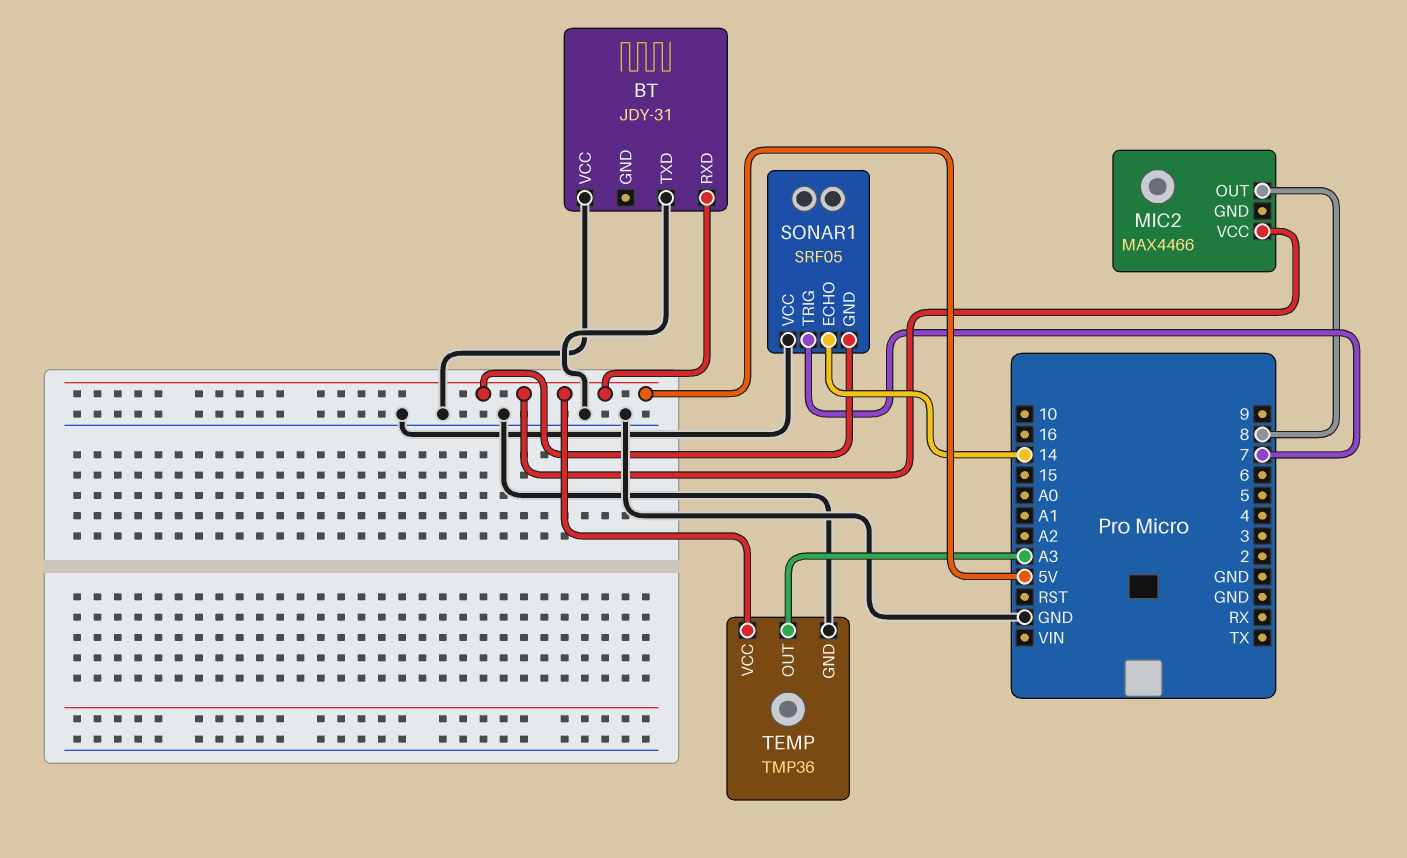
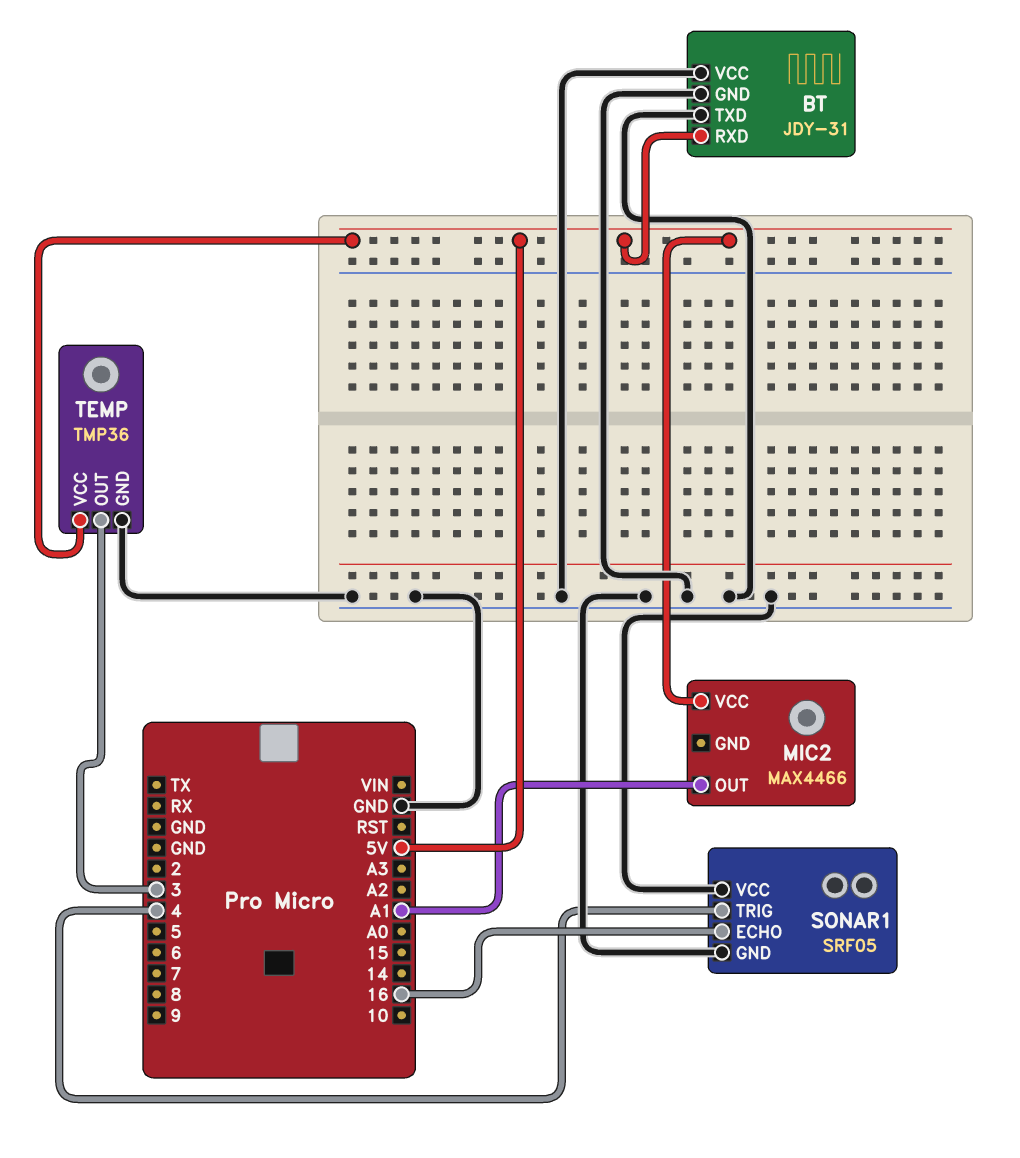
BT pin GND: none -> GND
MIC2 pin OUT: 8 -> A1
SONAR1 pin ECHO: 14 -> 16
SONAR1 pin GND: 5V -> GND
SONAR1 pin TRIG: 7 -> 4
TEMP pin OUT: A3 -> 3

